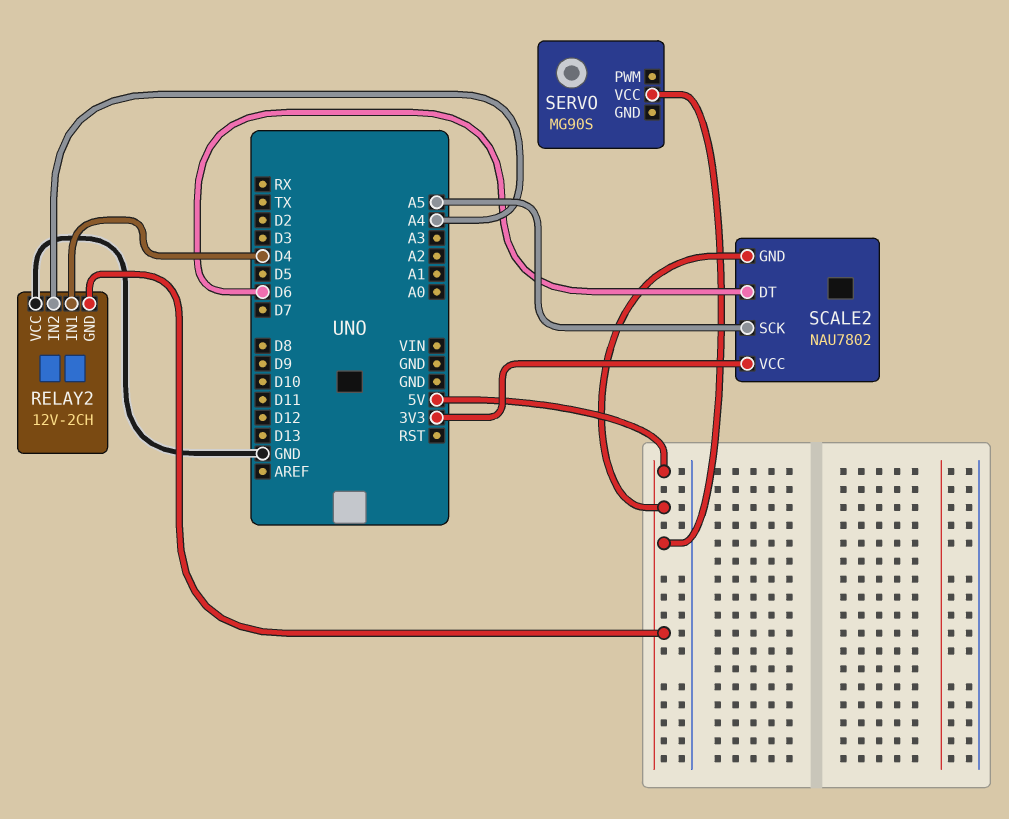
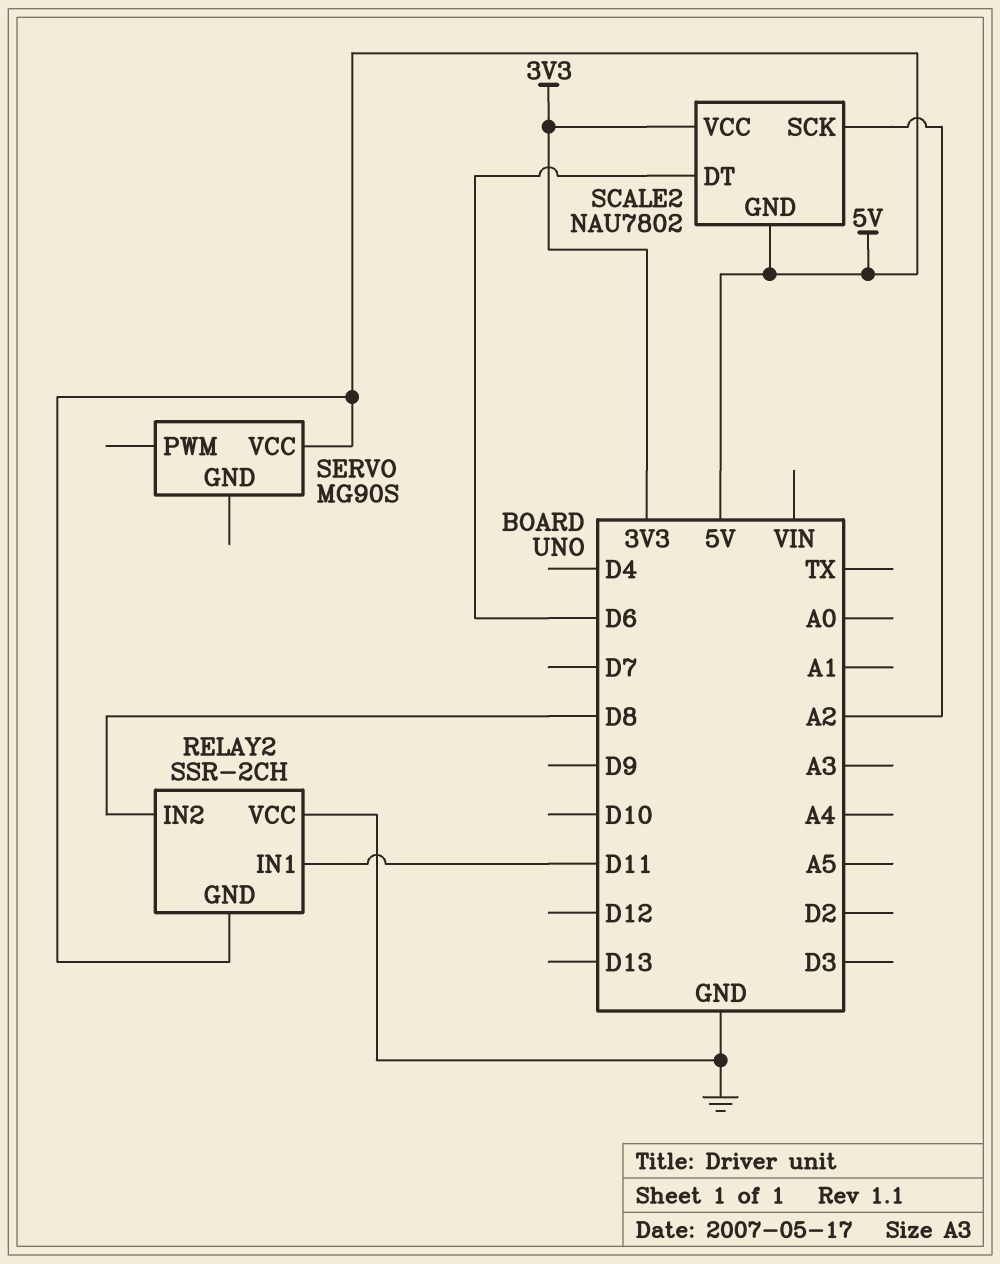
RELAY2: 12V-2CH -> SSR-2CH
RELAY2 pin IN1: D4 -> D11
RELAY2 pin IN2: A4 -> D8
SCALE2 pin SCK: A5 -> A2

